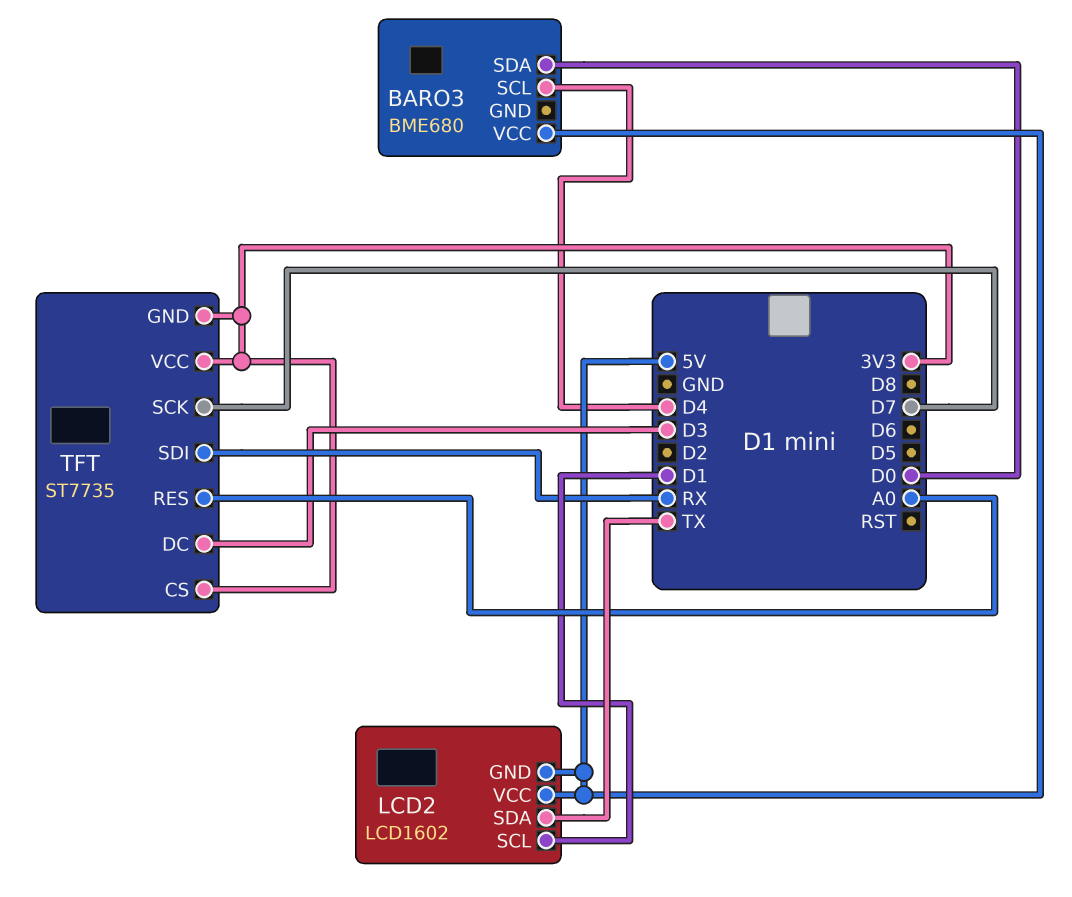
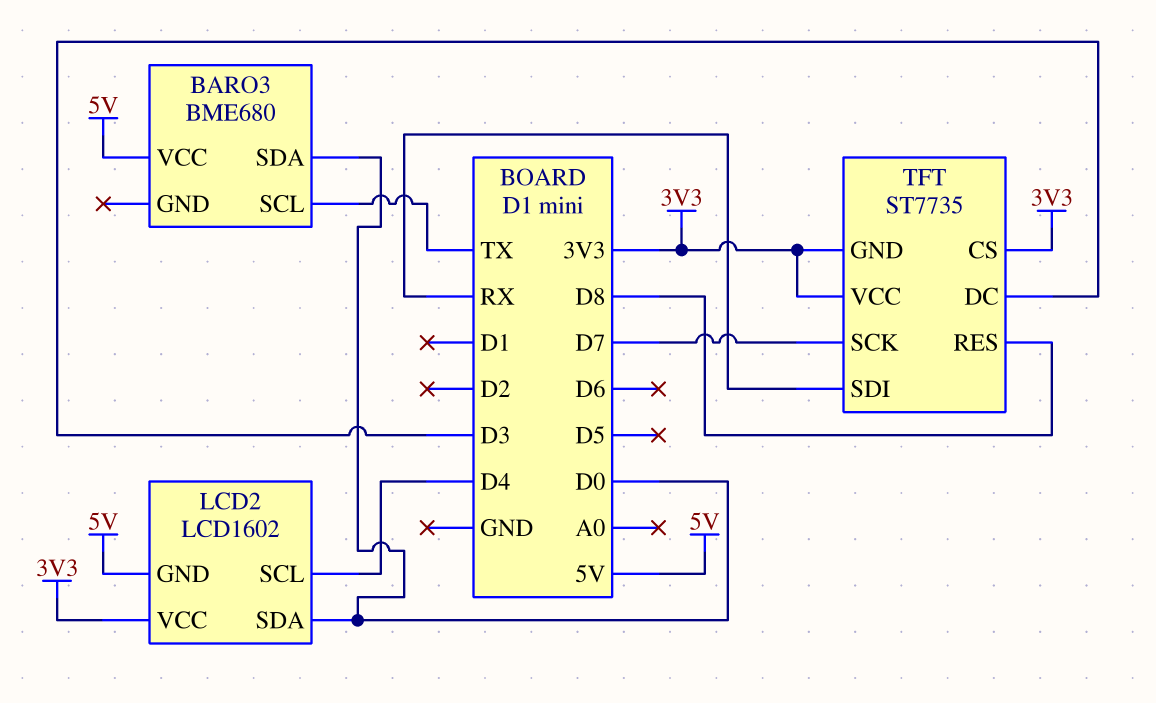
BARO3 pin SCL: D4 -> TX
LCD2 pin SCL: D1 -> D4
LCD2 pin SDA: TX -> D0
LCD2 pin VCC: 5V -> 3V3
TFT pin RES: A0 -> D8

